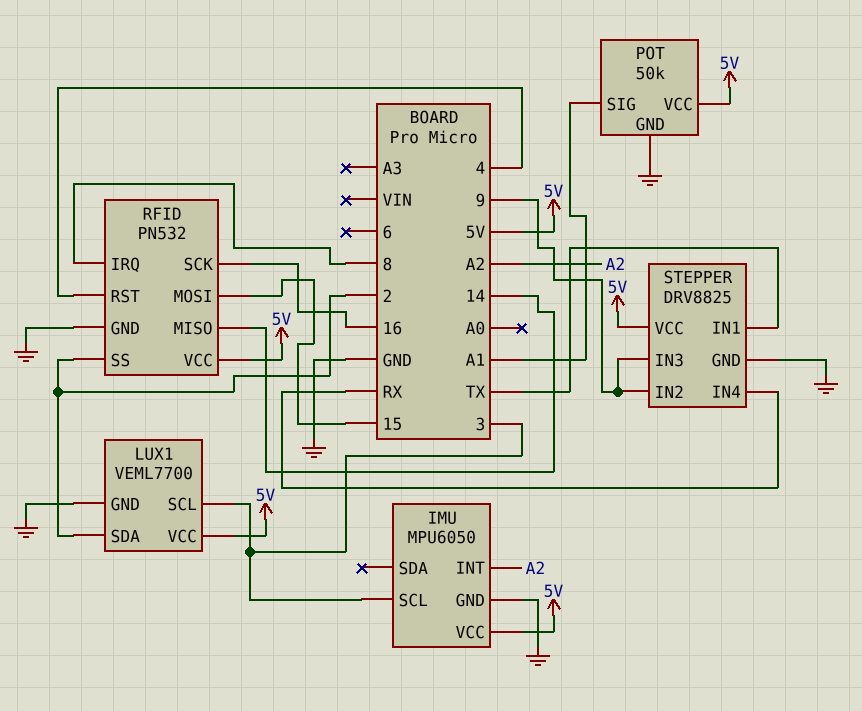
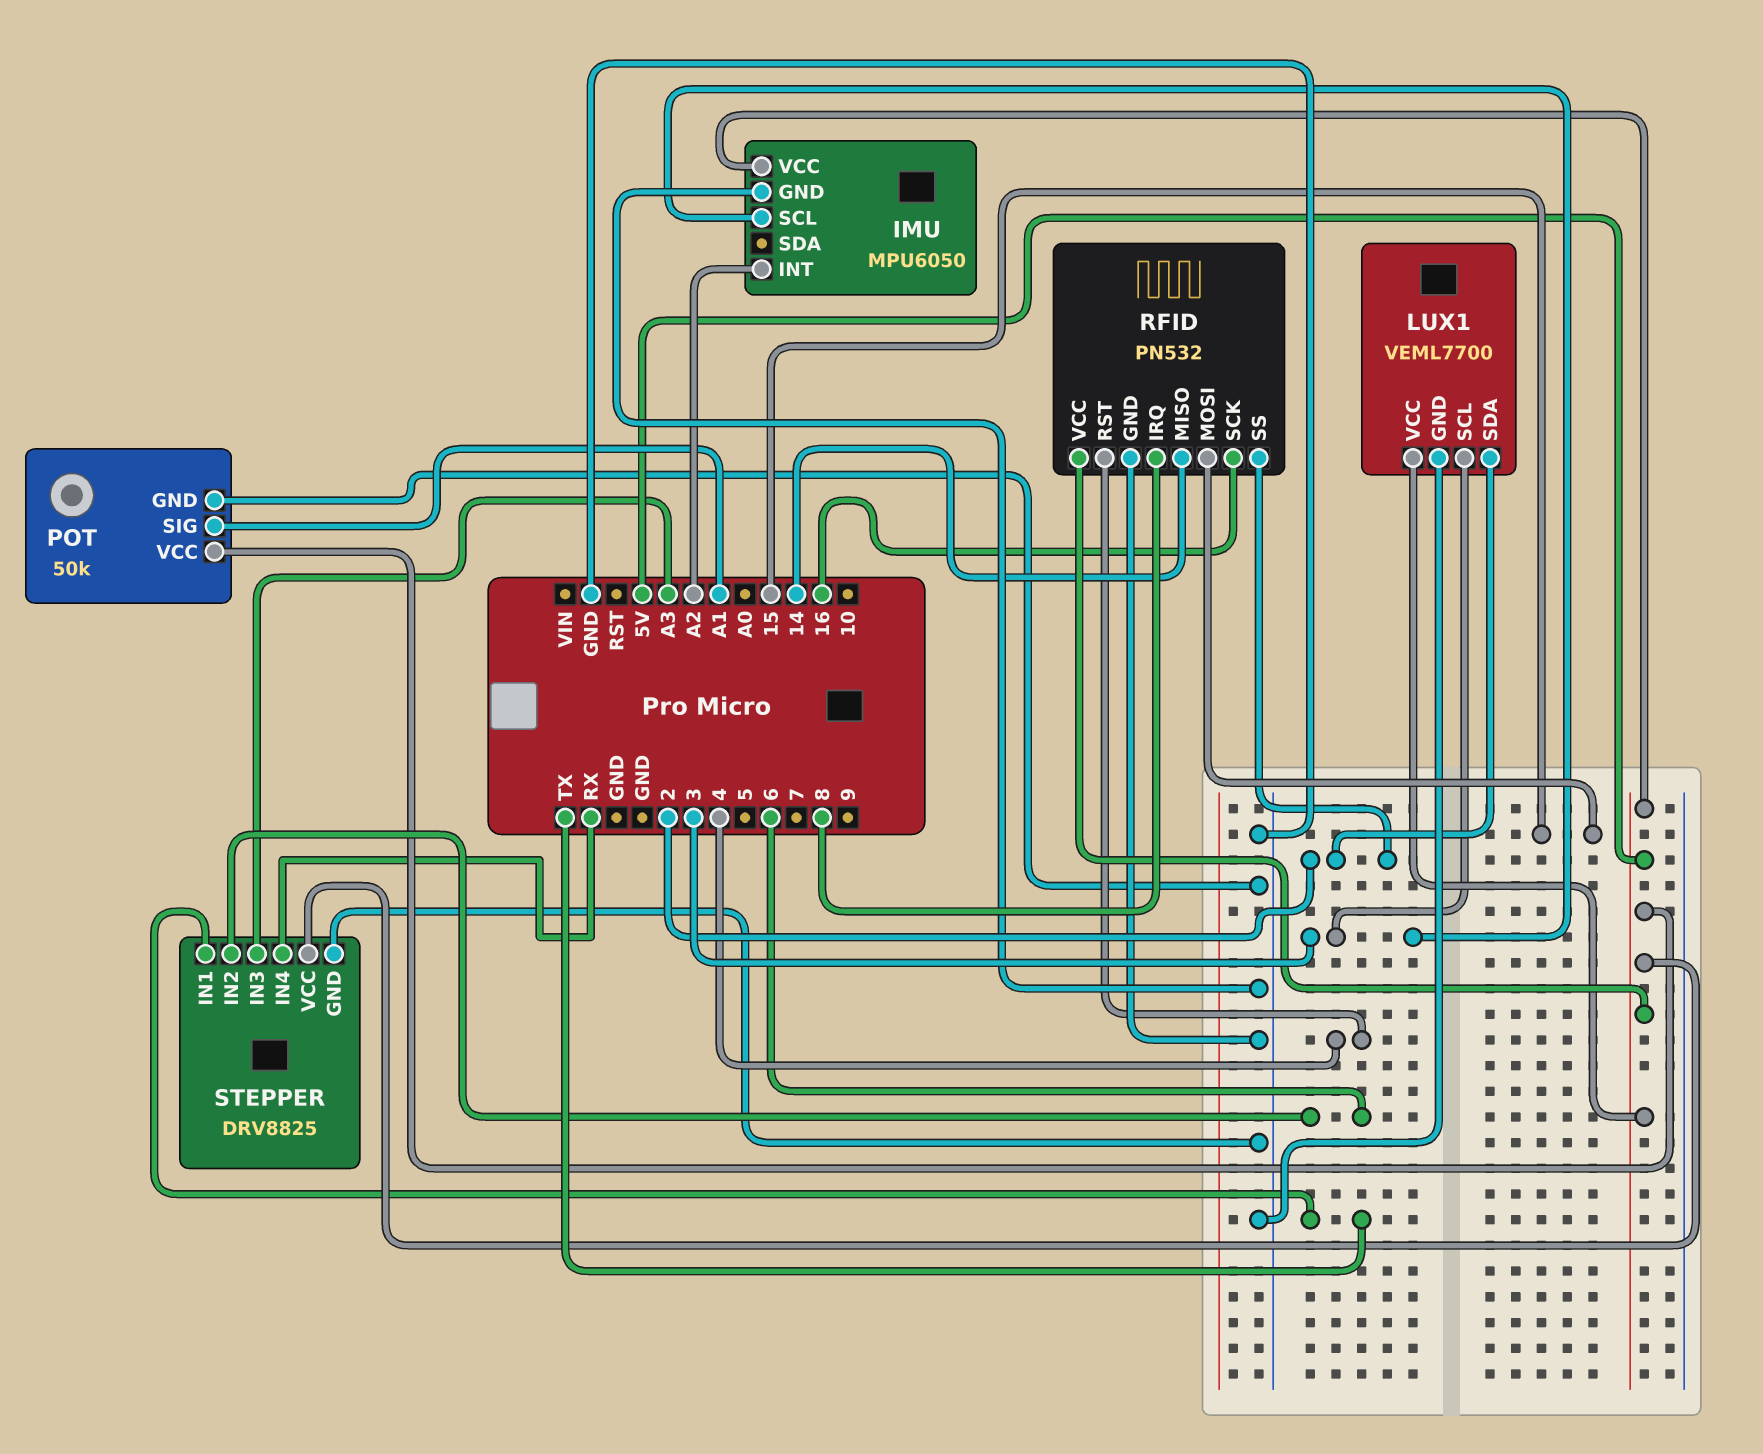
STEPPER pin IN2: 9 -> 6
STEPPER pin IN3: 9 -> A3

